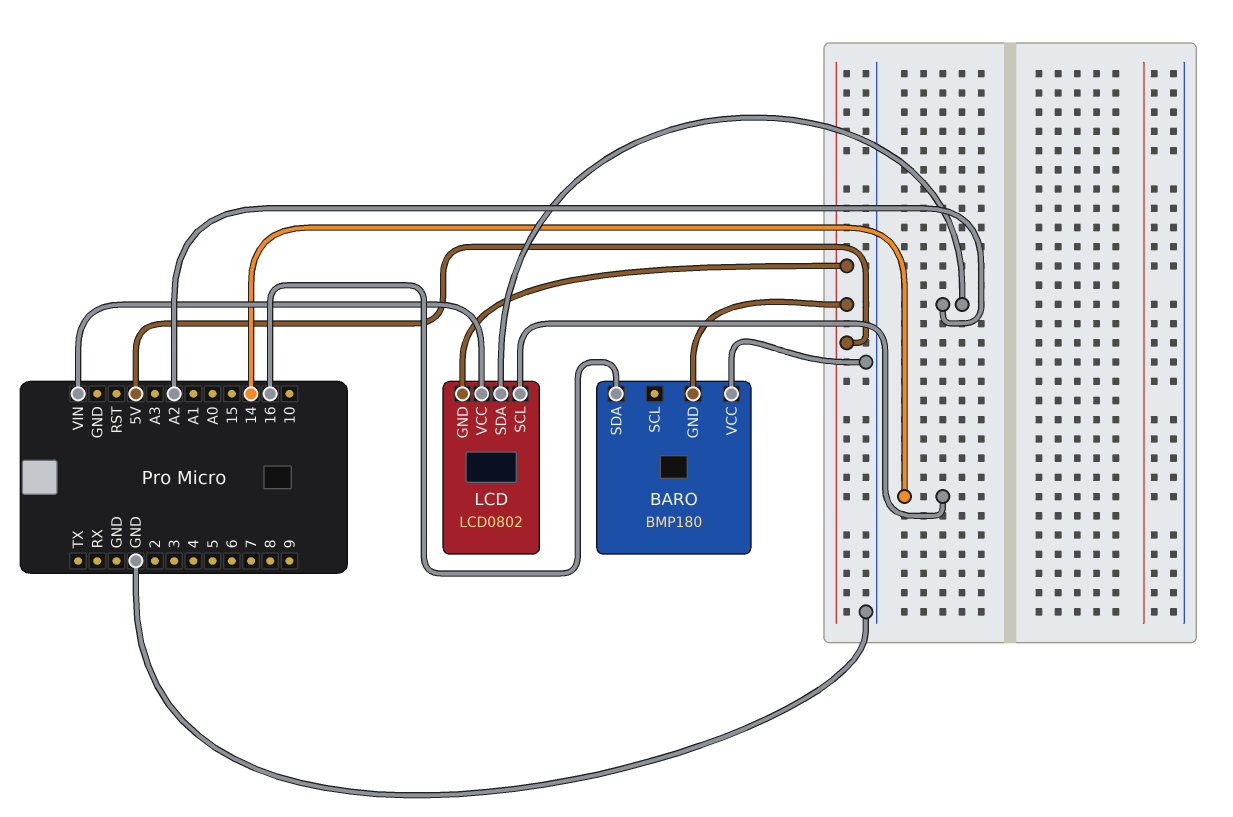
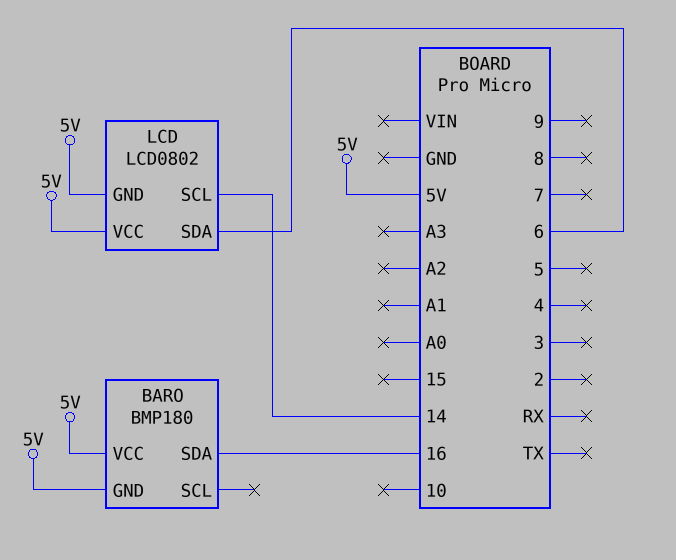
BARO pin VCC: GND -> 5V
LCD pin SDA: A2 -> 6
LCD pin VCC: VIN -> 5V

